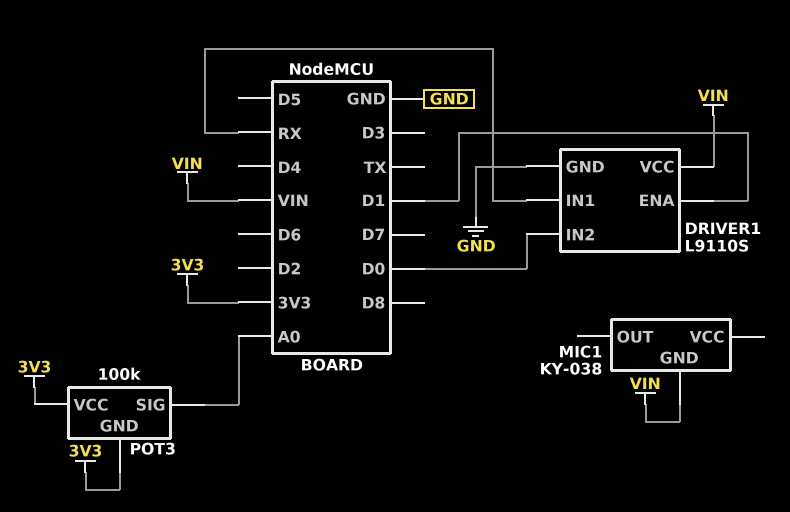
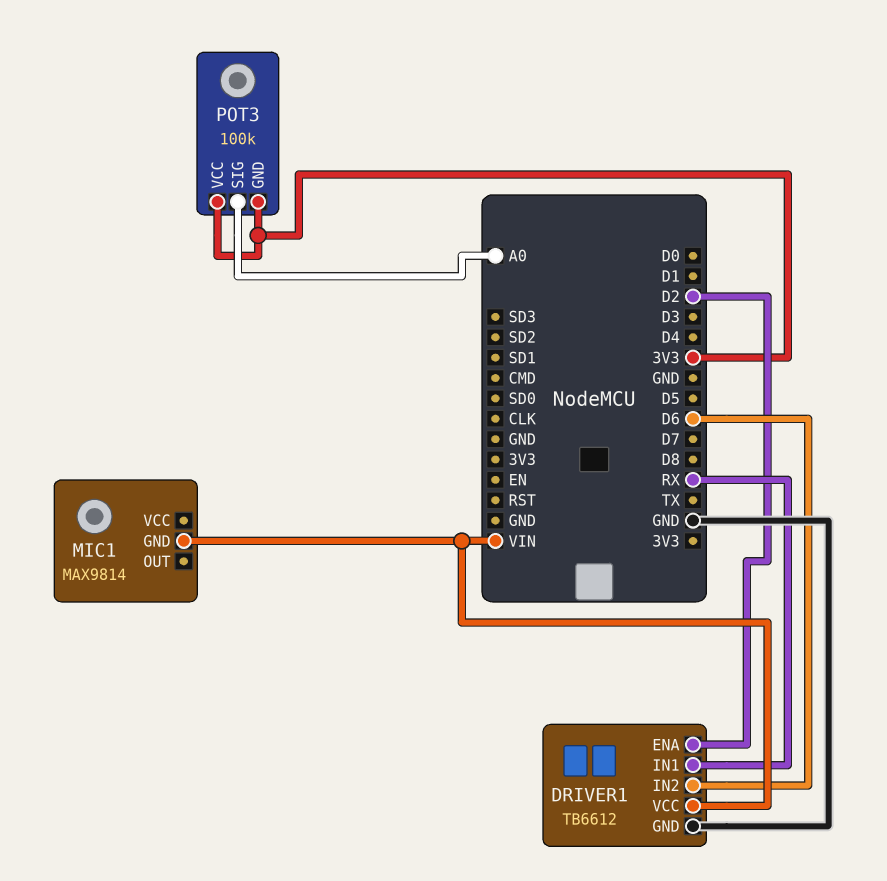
DRIVER1: L9110S -> TB6612
DRIVER1 pin ENA: D1 -> D2
DRIVER1 pin IN2: D0 -> D6
MIC1: KY-038 -> MAX9814

